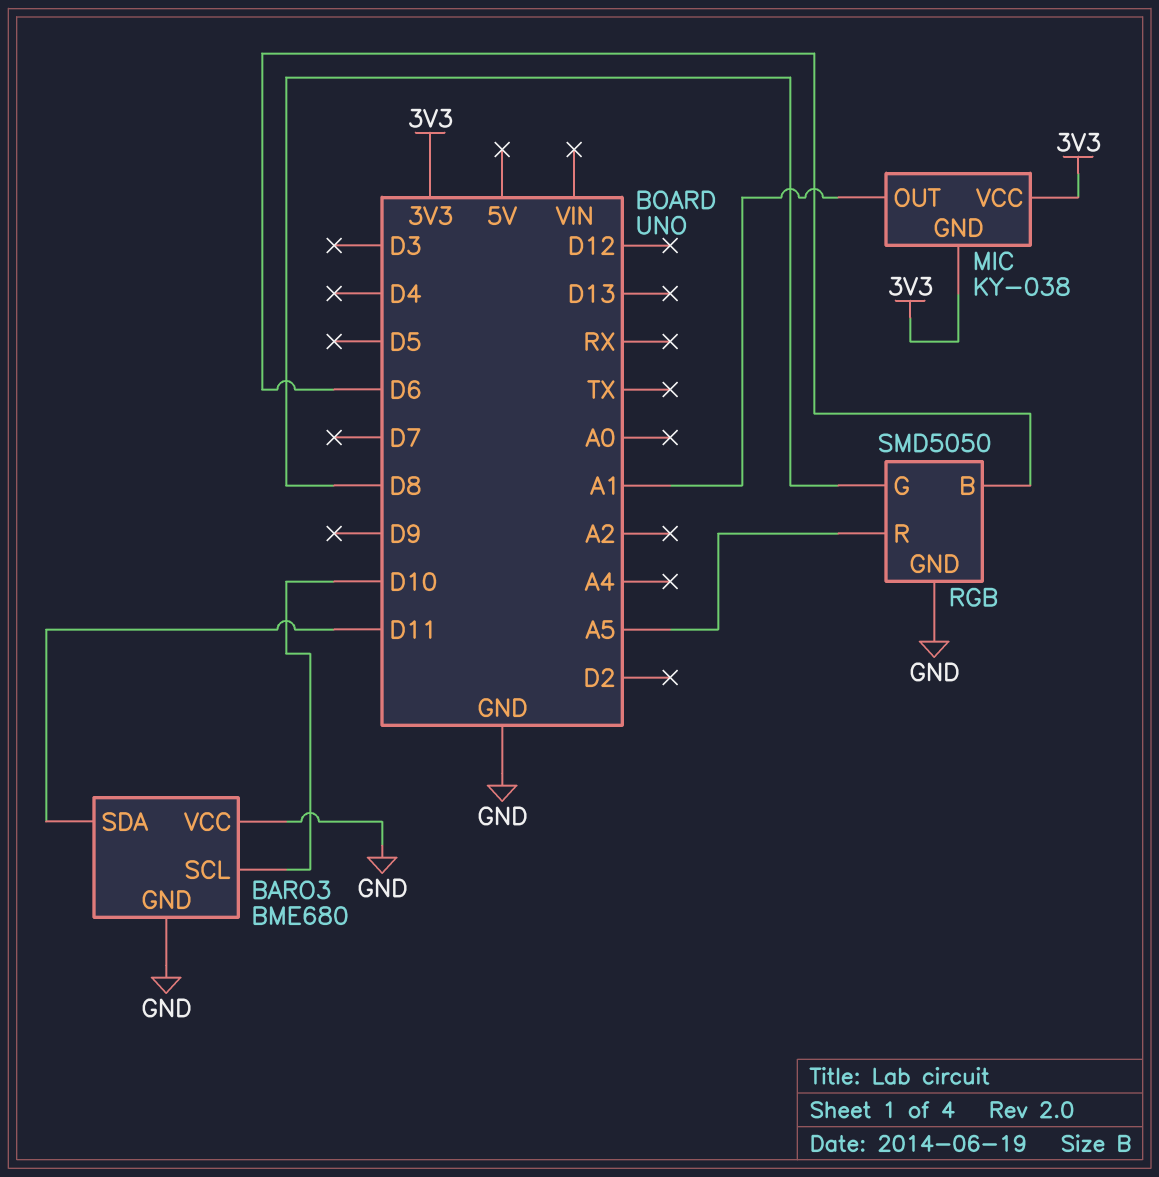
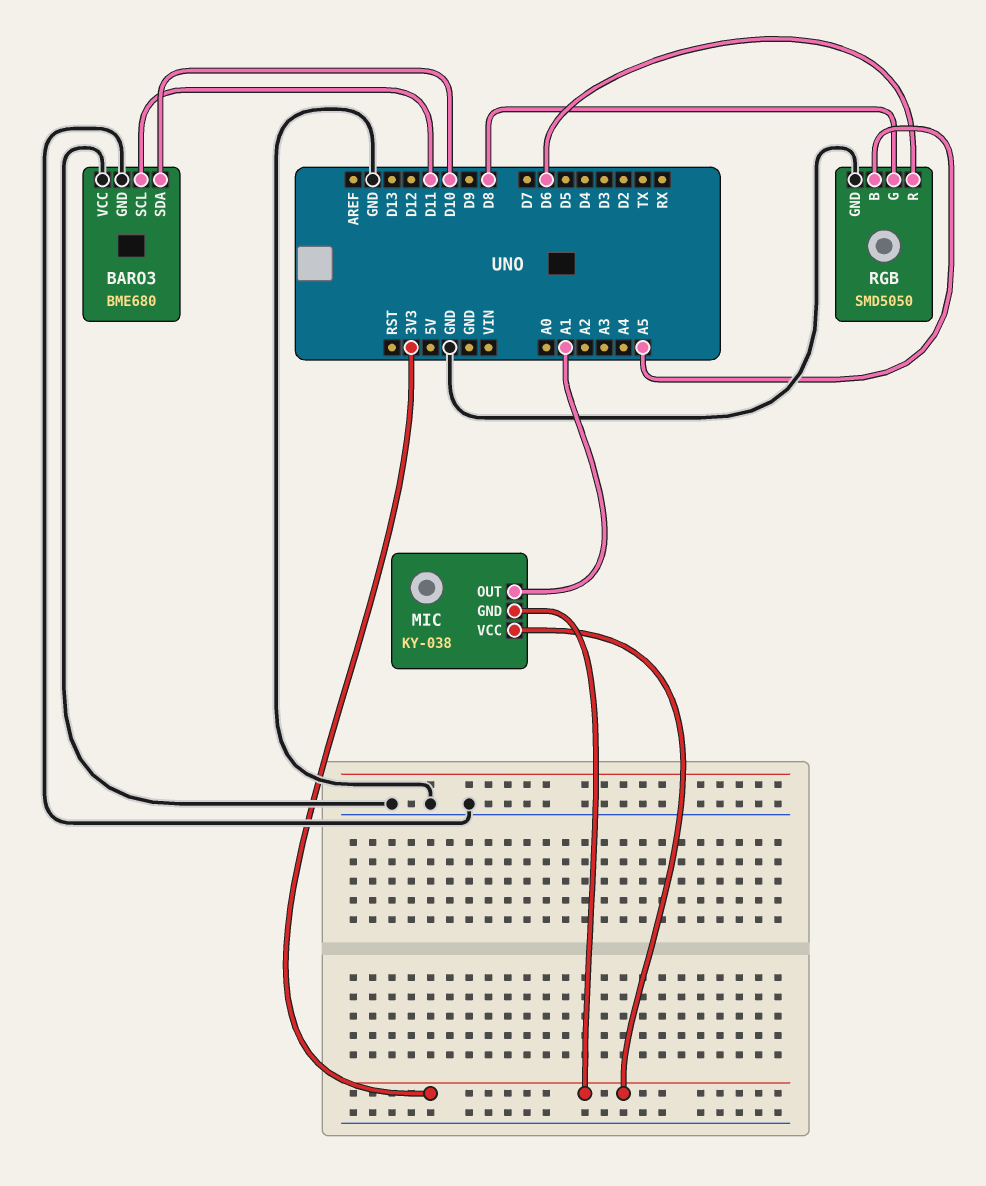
BARO3 pin SCL: D10 -> D11
BARO3 pin SDA: D11 -> D10
RGB pin B: D6 -> A5
RGB pin R: A5 -> D6

